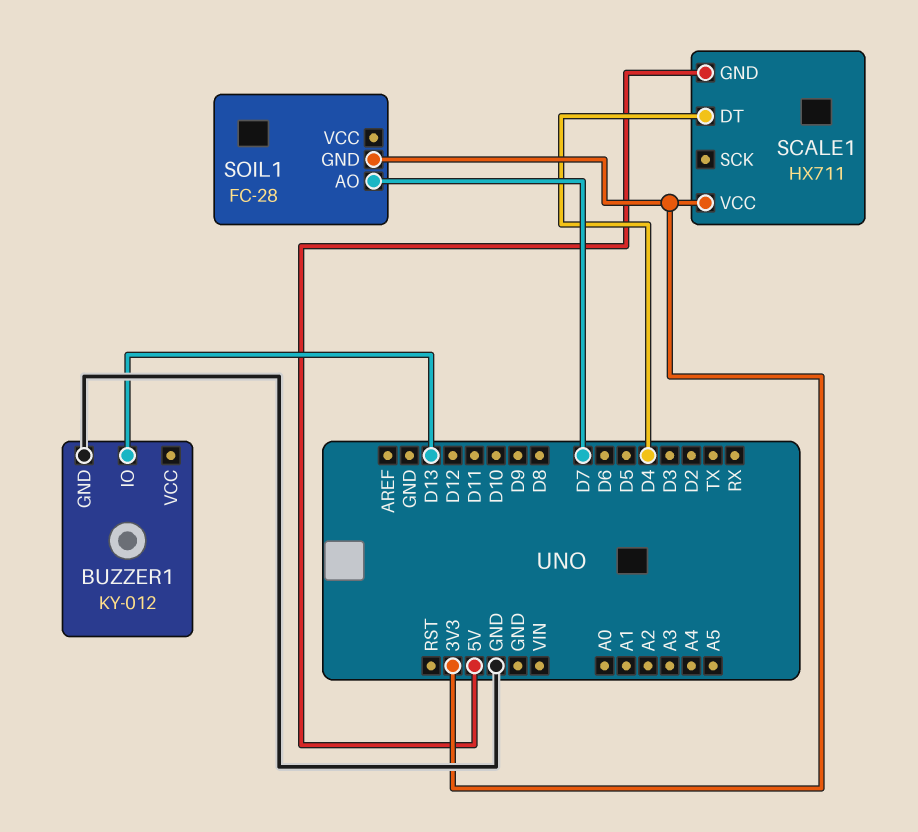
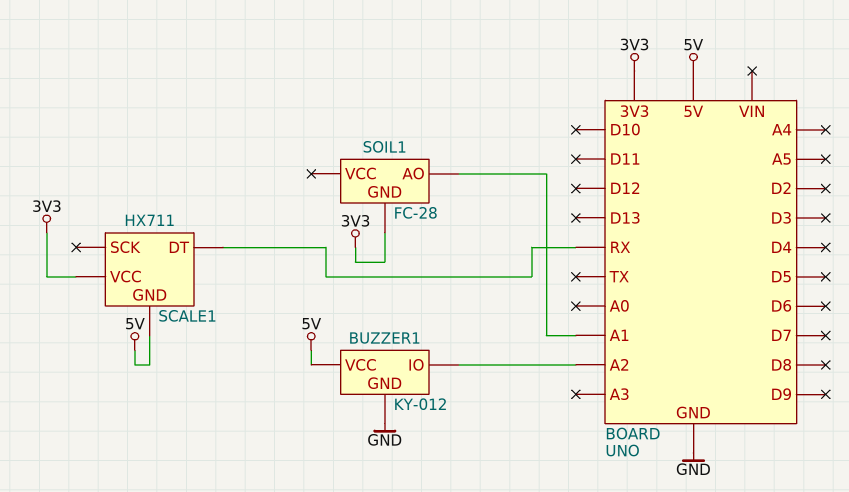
BUZZER1 pin IO: D13 -> A2
BUZZER1 pin VCC: none -> 5V
SCALE1 pin DT: D4 -> RX
SOIL1 pin AO: D7 -> A1

